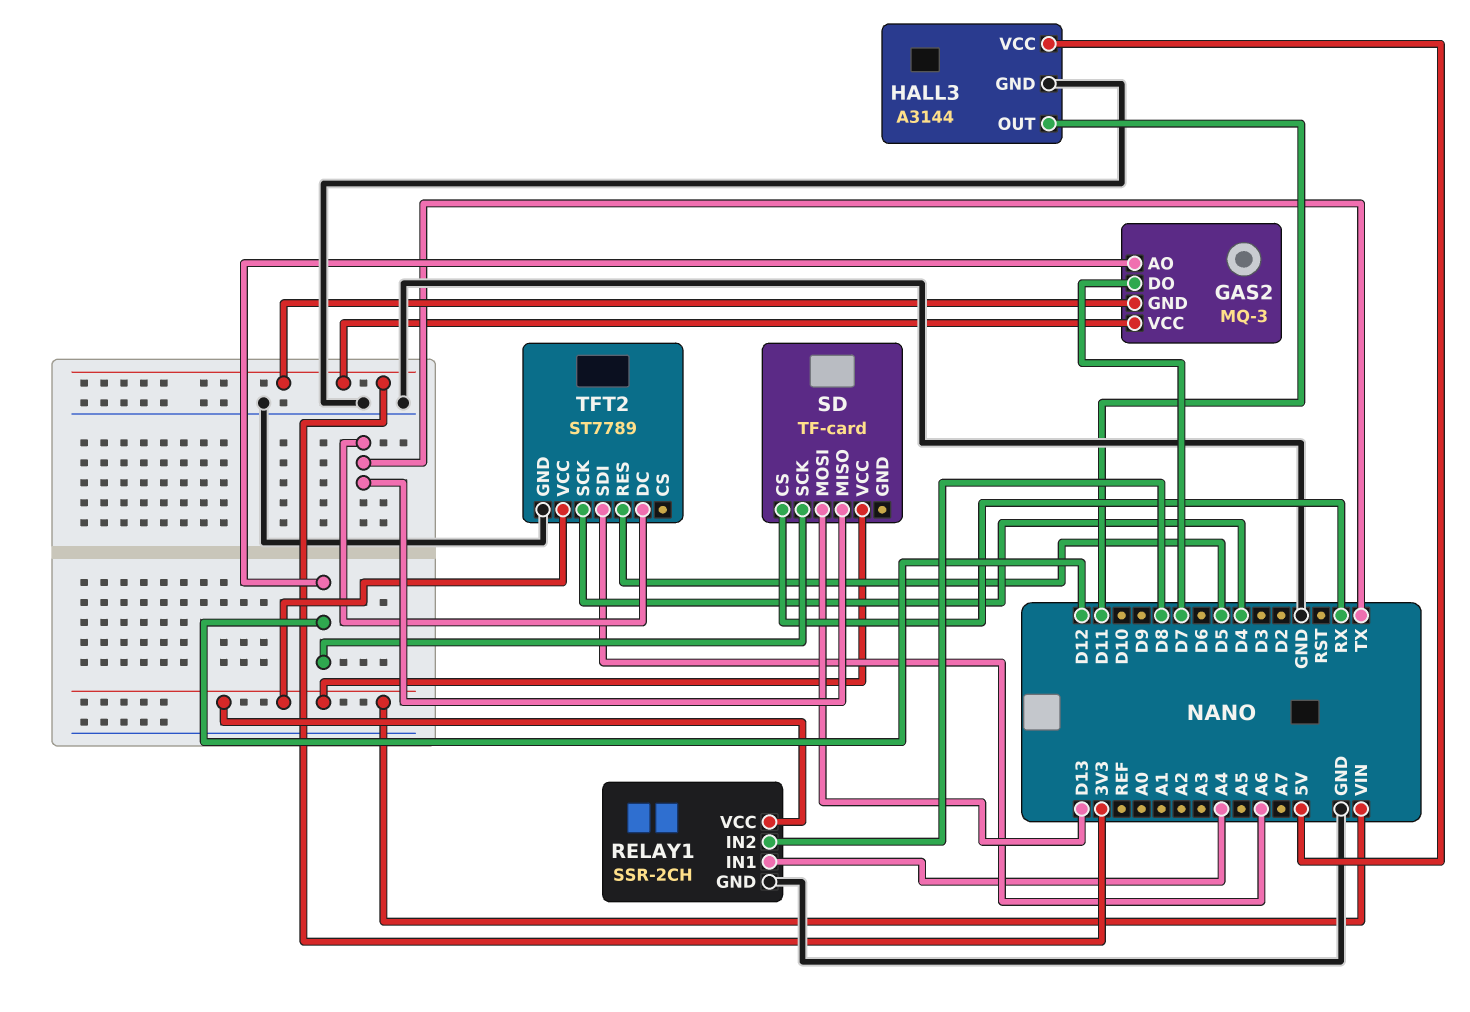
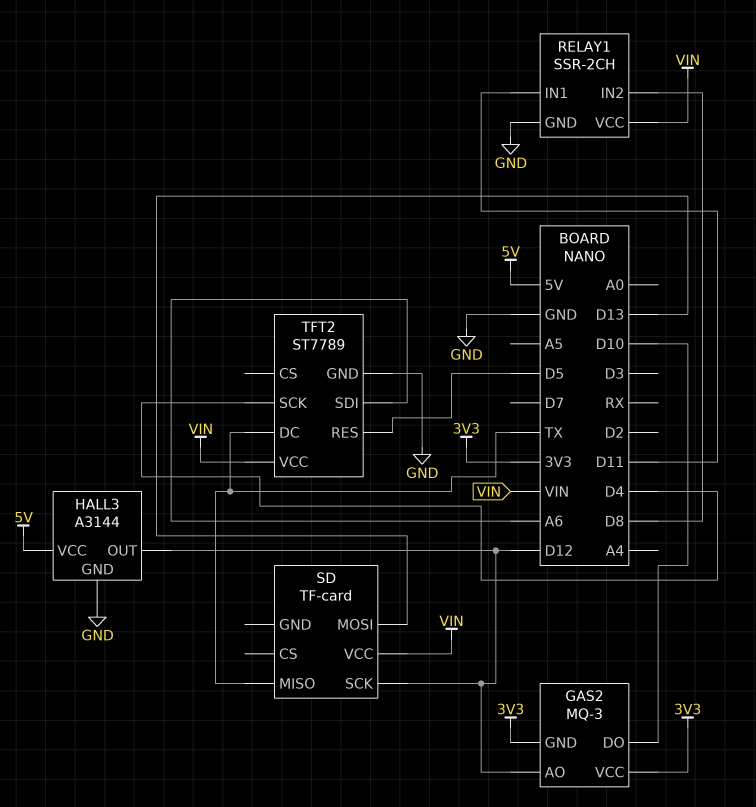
GAS2 pin DO: D7 -> D10
HALL3 pin OUT: D11 -> D12
RELAY1 pin IN1: A4 -> D11
SD pin CS: RX -> none

